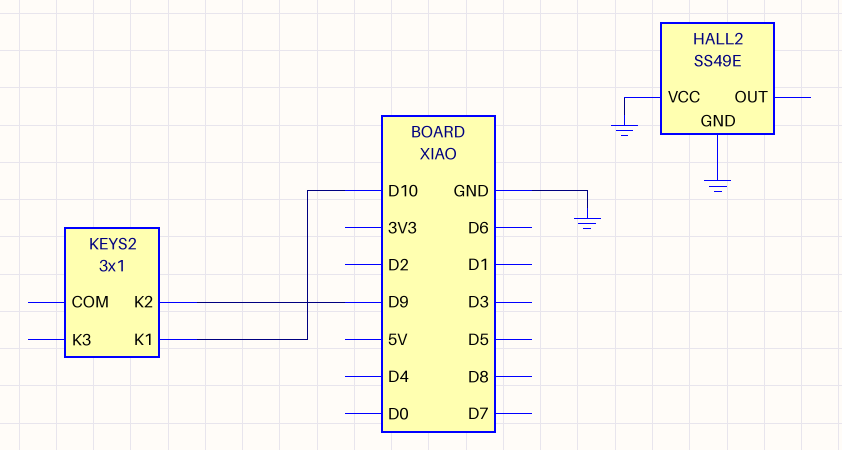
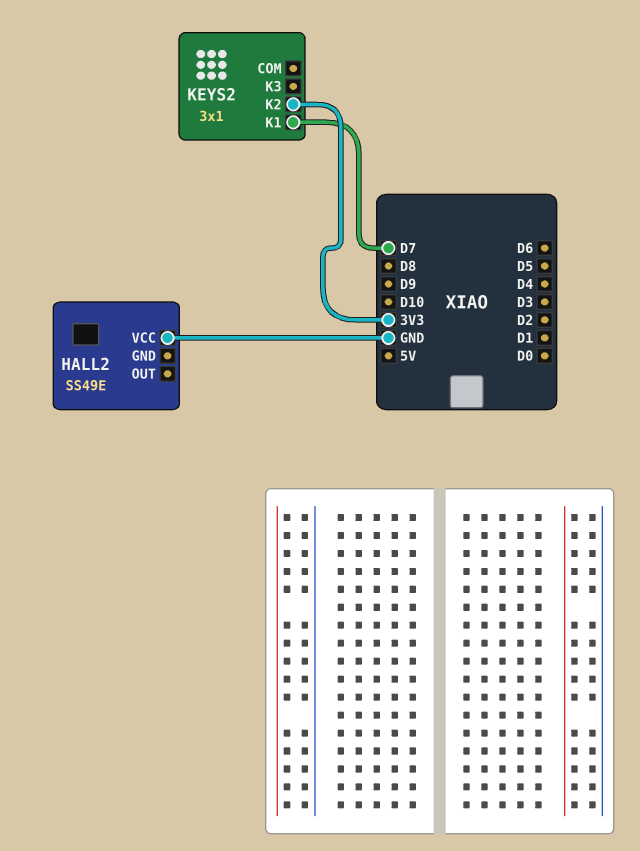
HALL2 pin GND: GND -> none
KEYS2 pin K1: D10 -> D7
KEYS2 pin K2: D9 -> 3V3

